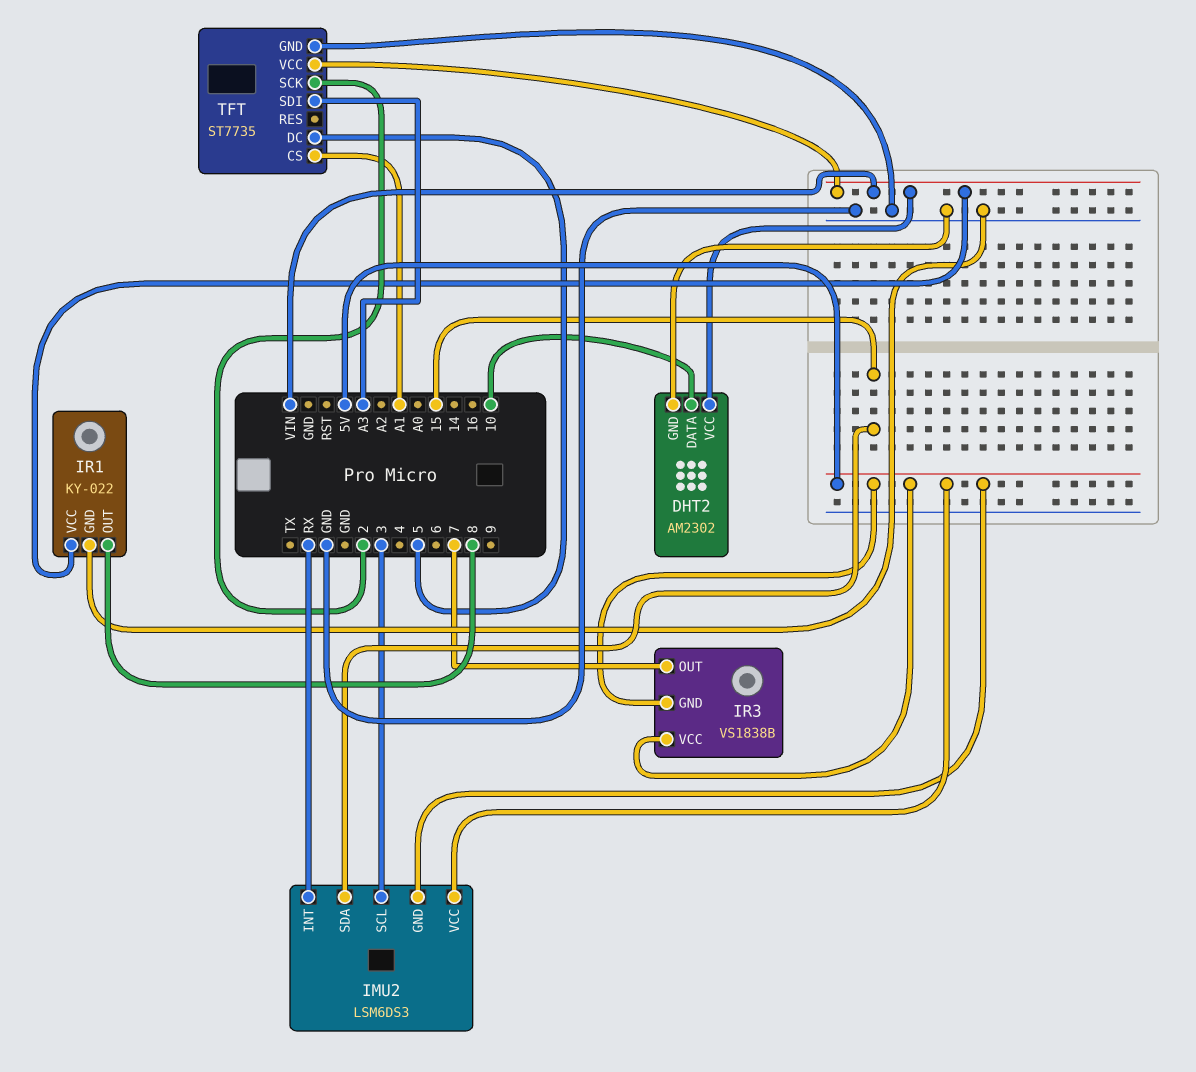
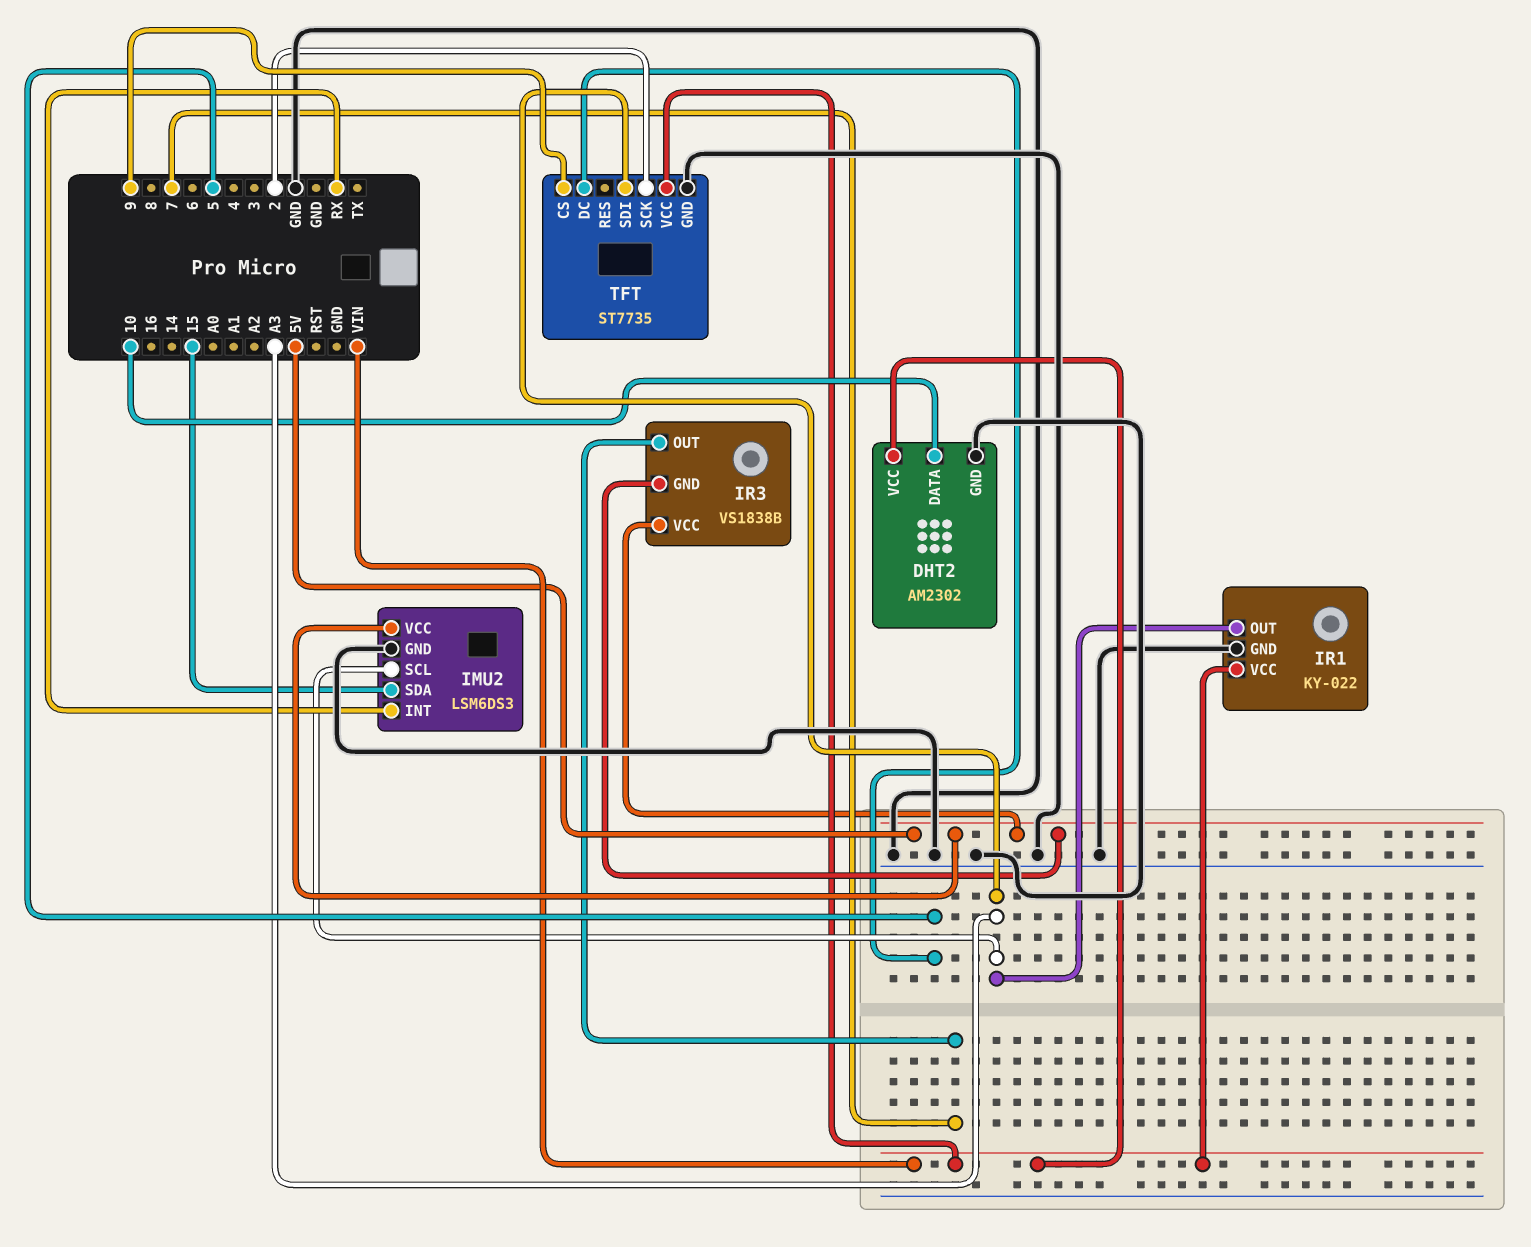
IMU2 pin GND: 5V -> GND
IMU2 pin SCL: 3 -> A3
IR1 pin OUT: 8 -> A3
TFT pin CS: A1 -> 9

